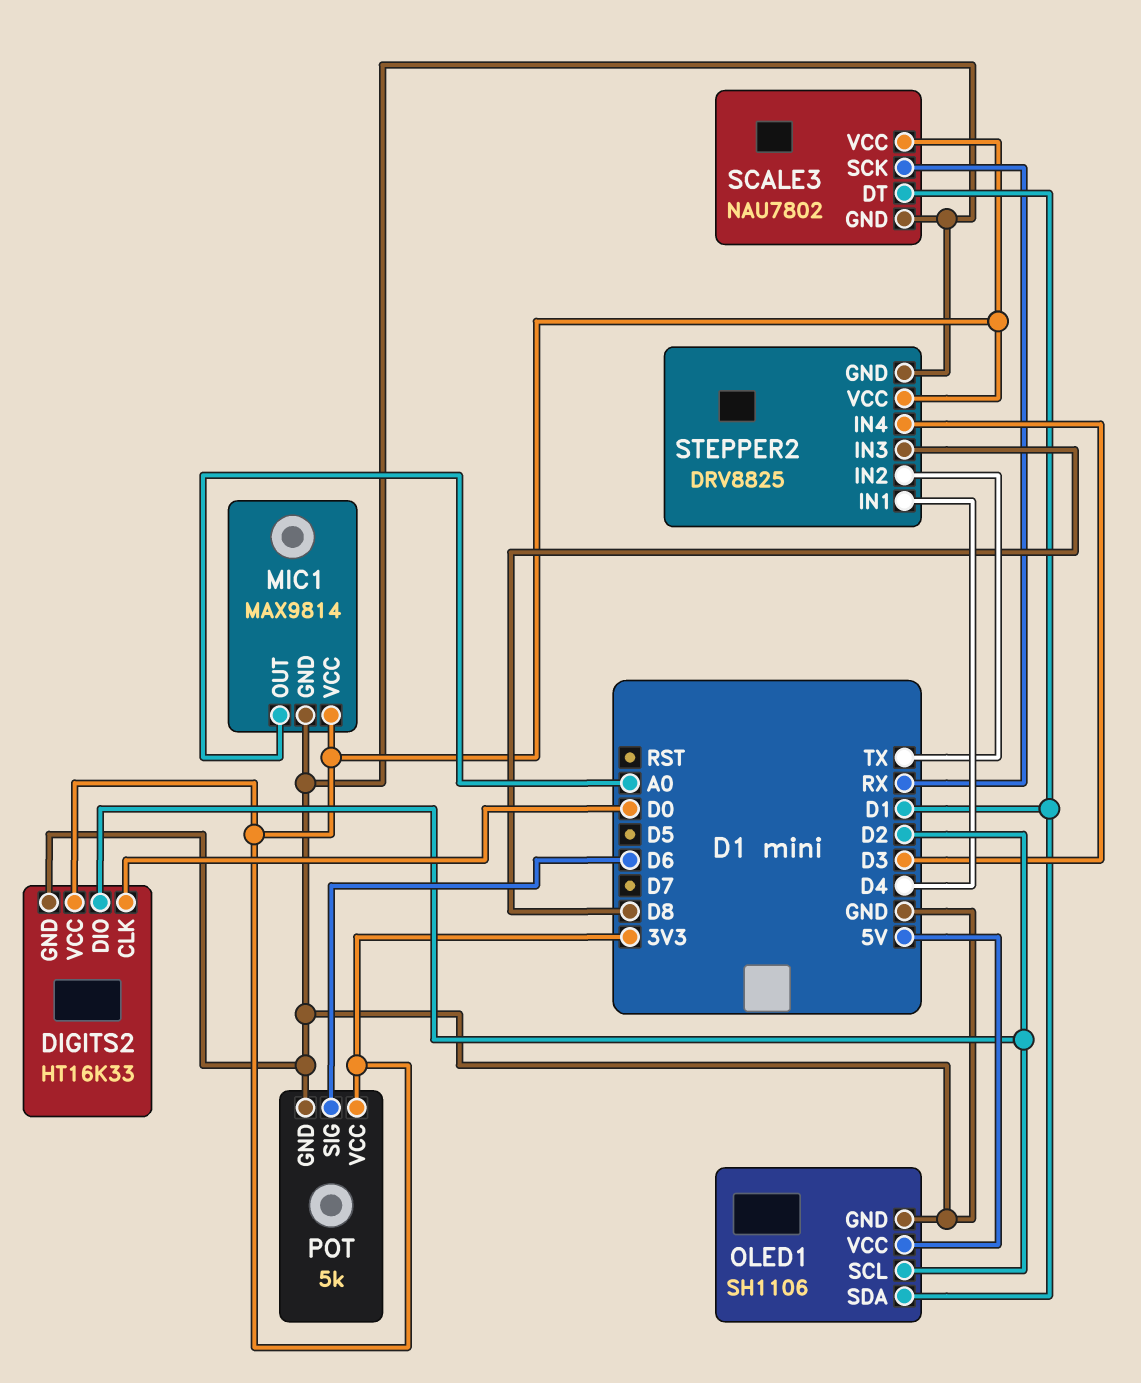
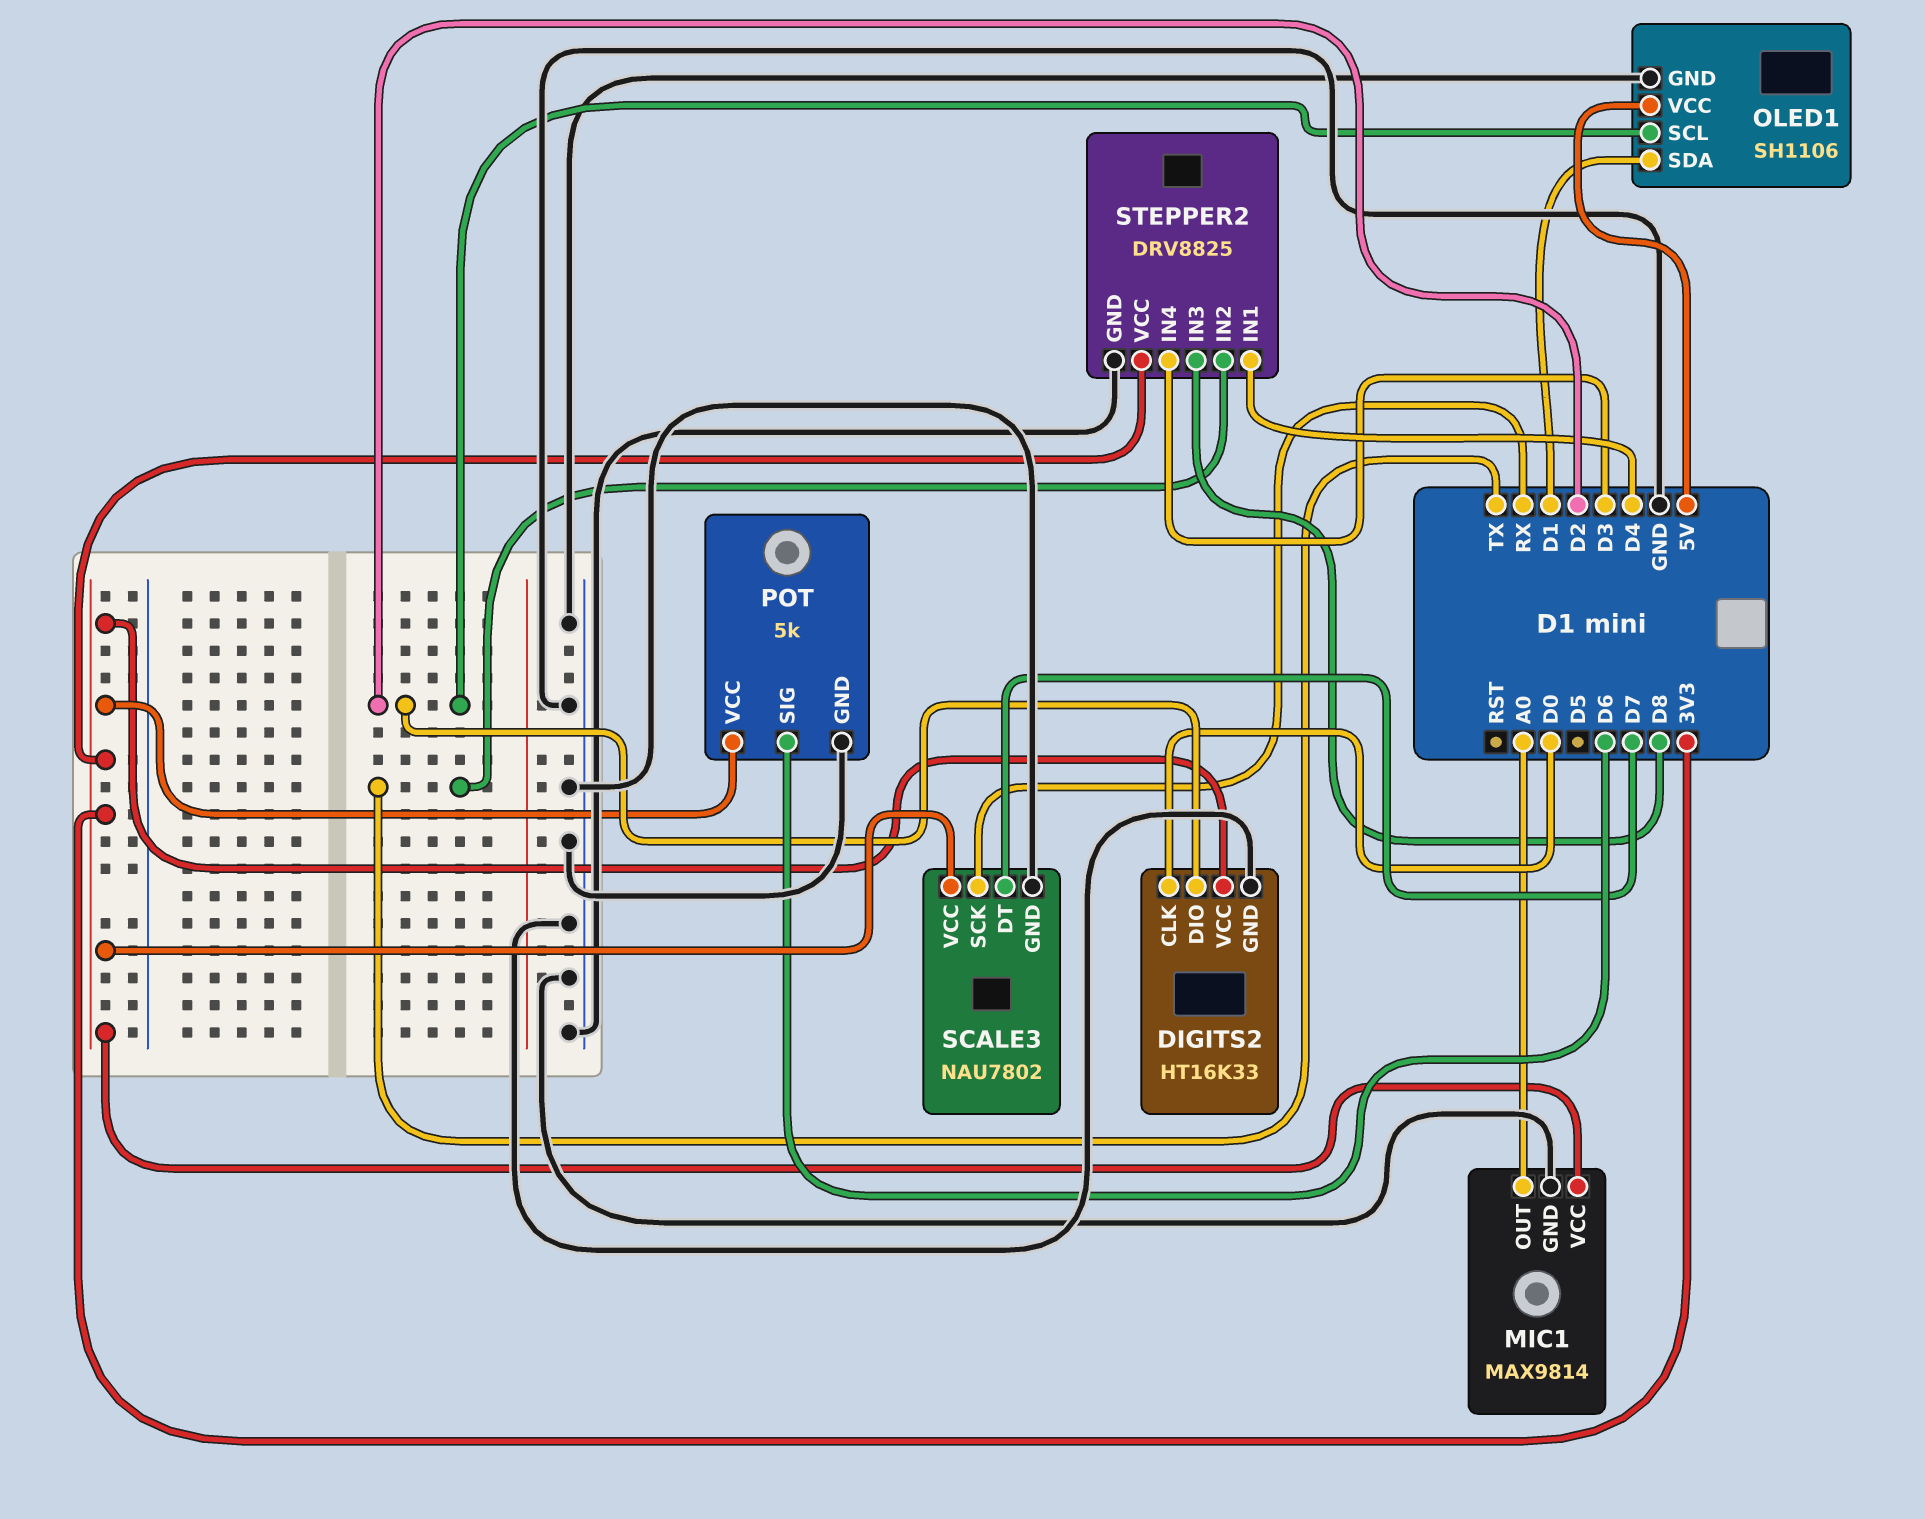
SCALE3 pin DT: D1 -> D7

